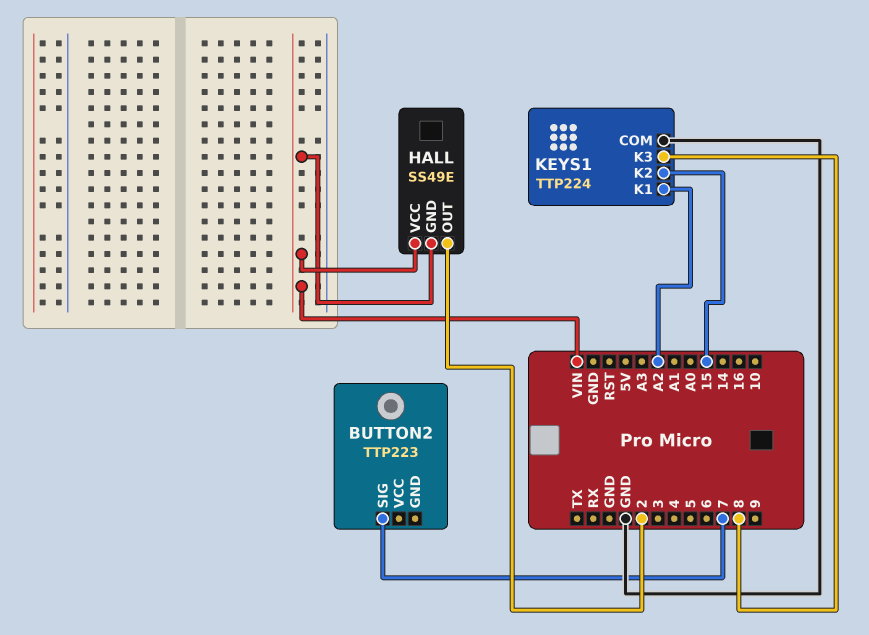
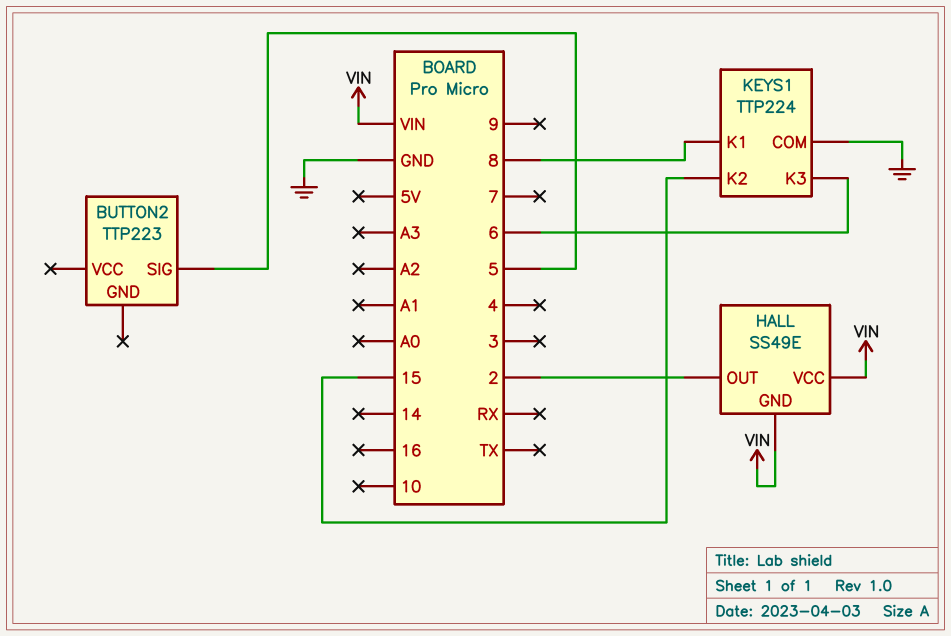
BUTTON2 pin SIG: 7 -> 5
KEYS1 pin K1: A2 -> 8
KEYS1 pin K3: 8 -> 6

